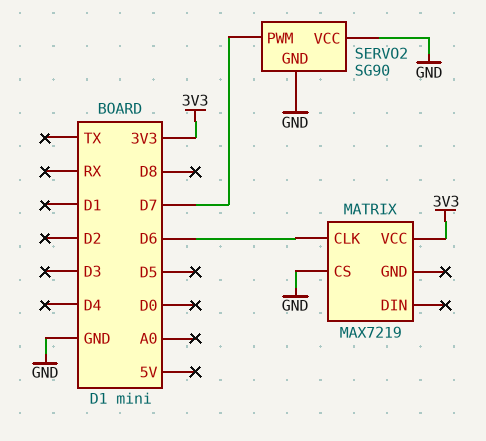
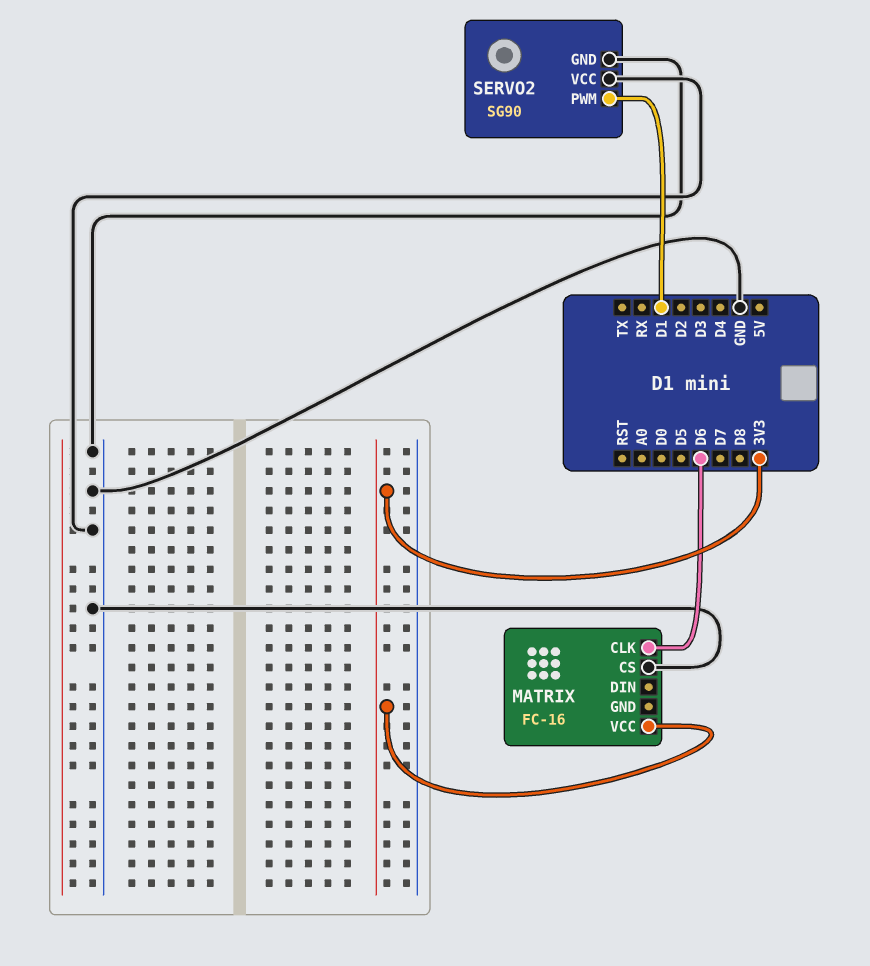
MATRIX: MAX7219 -> FC-16
SERVO2 pin PWM: D7 -> D1

